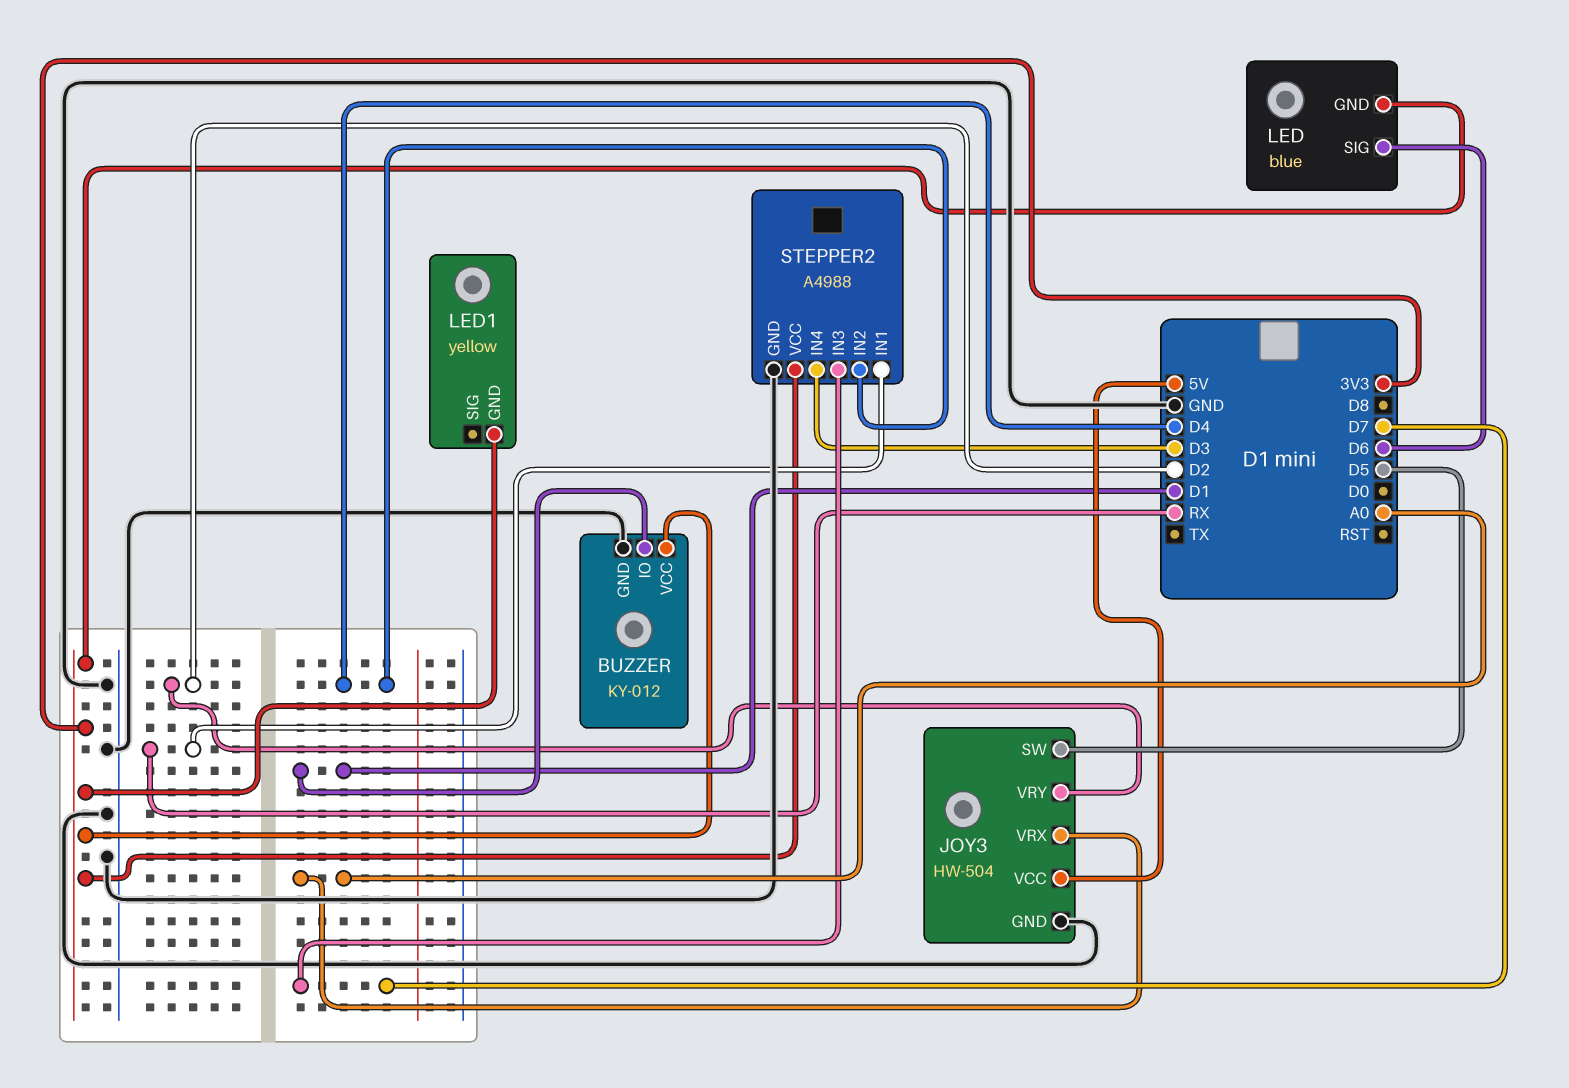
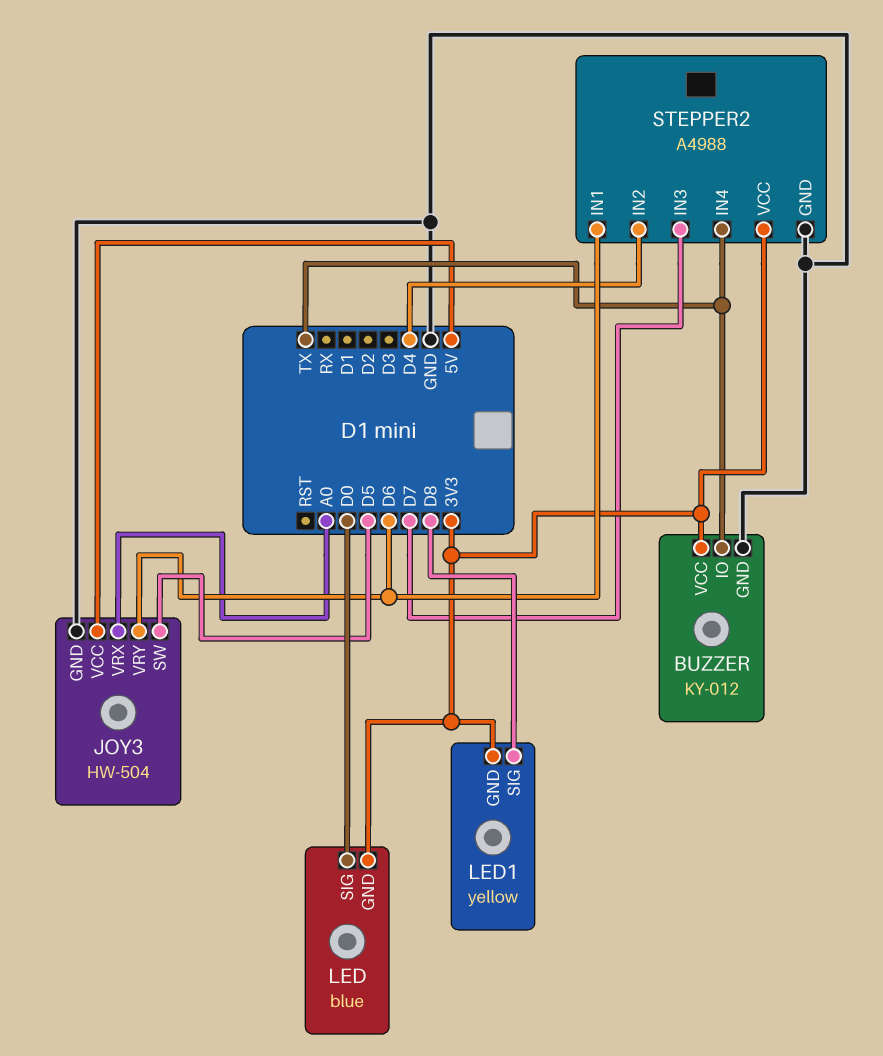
BUZZER pin IO: D1 -> TX
JOY3 pin VRY: D2 -> D6
LED pin SIG: D6 -> D0
LED1 pin SIG: none -> D8
STEPPER2 pin IN1: RX -> D6
STEPPER2 pin IN4: D3 -> TX

